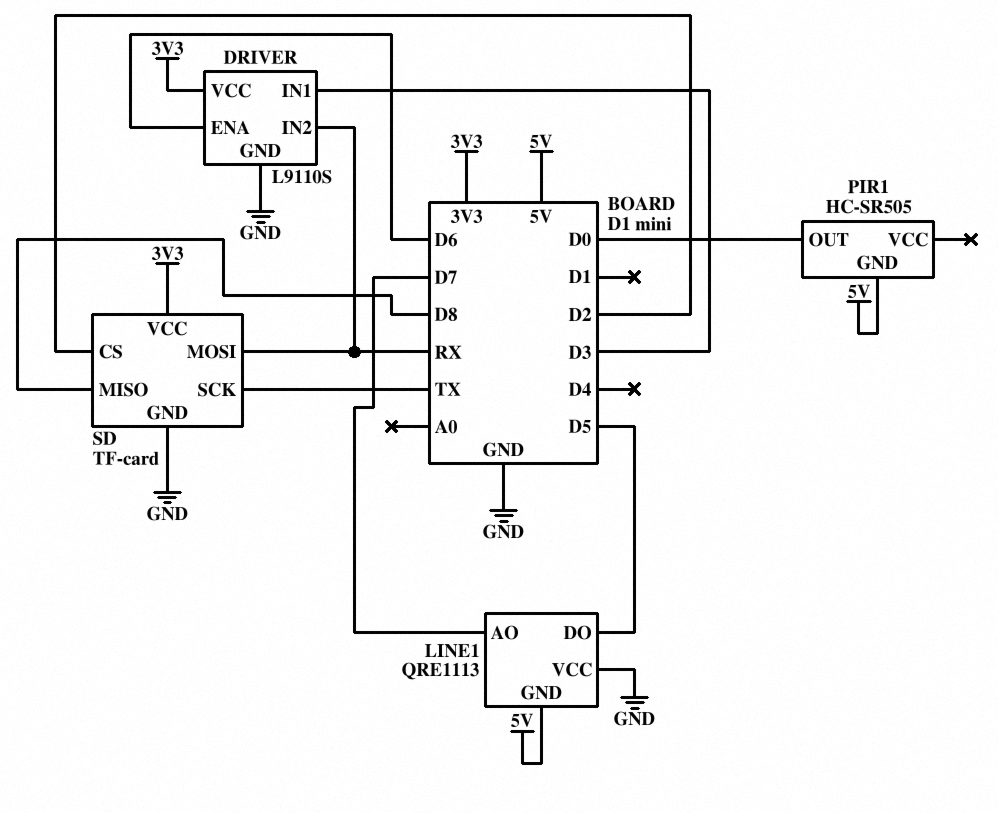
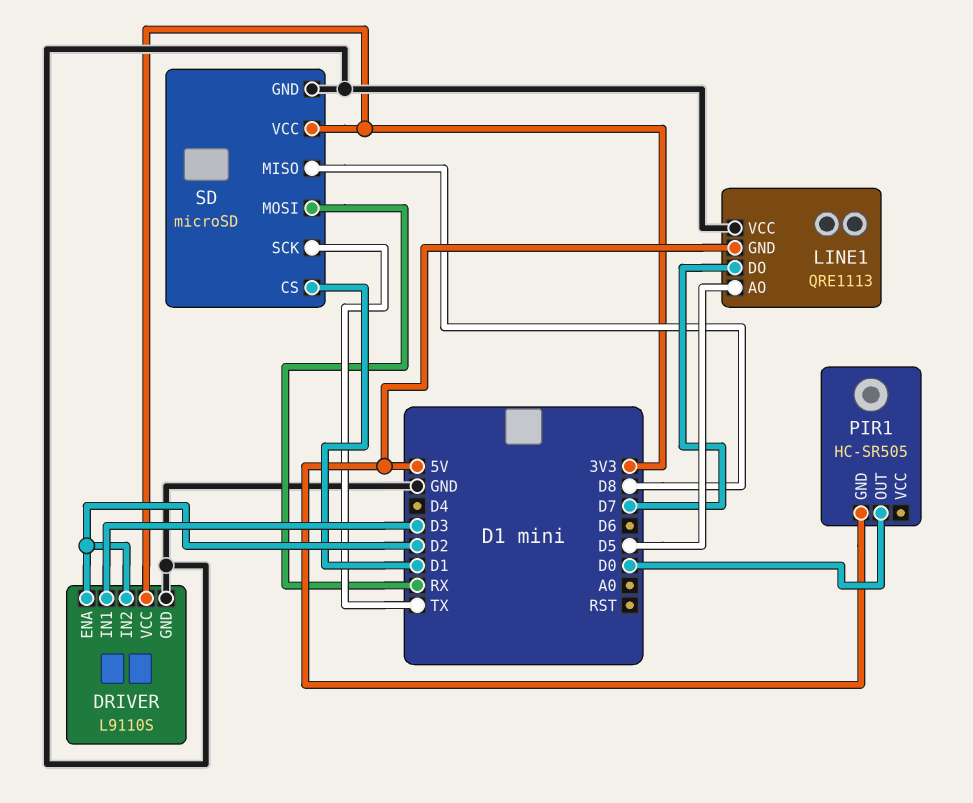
DRIVER pin ENA: D6 -> D2
DRIVER pin IN2: RX -> D2
LINE1 pin AO: D7 -> D5
LINE1 pin DO: D5 -> D7
SD: TF-card -> microSD
SD pin CS: D2 -> D1

